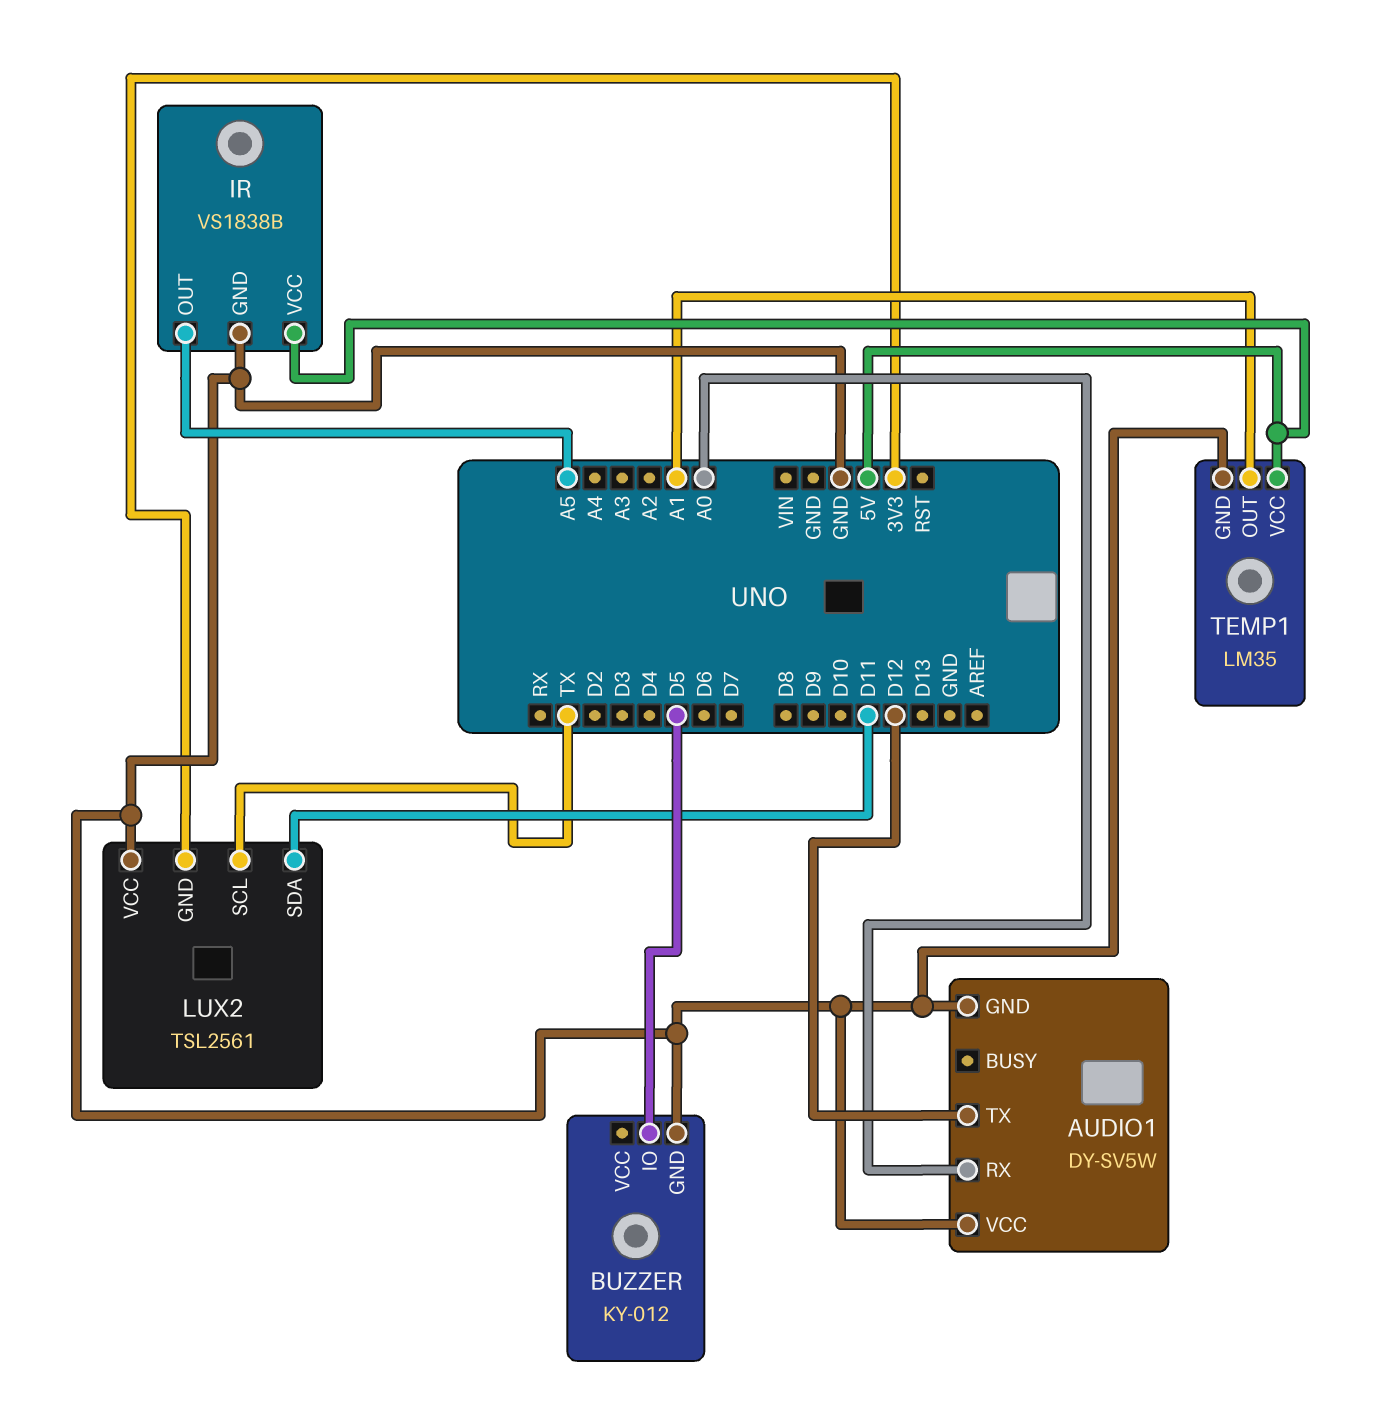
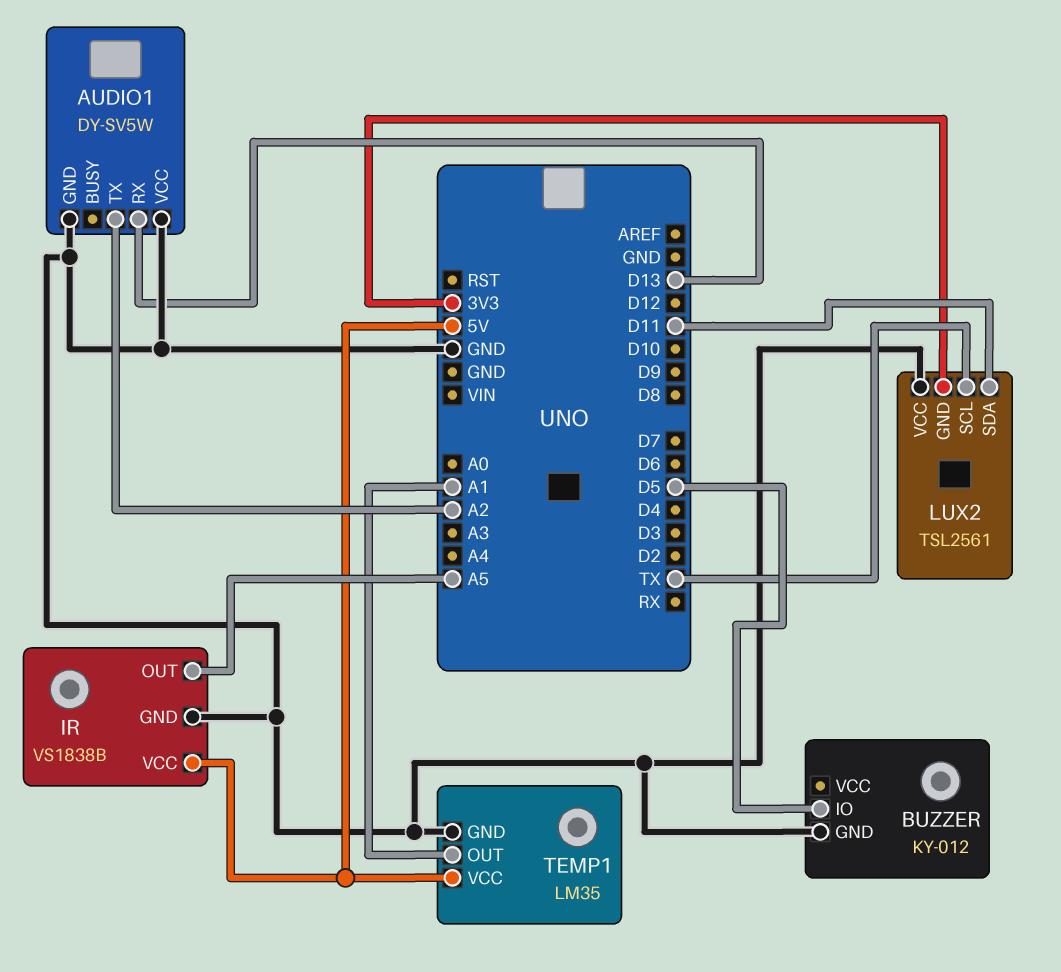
AUDIO1 pin RX: A0 -> D13
AUDIO1 pin TX: D12 -> A2

